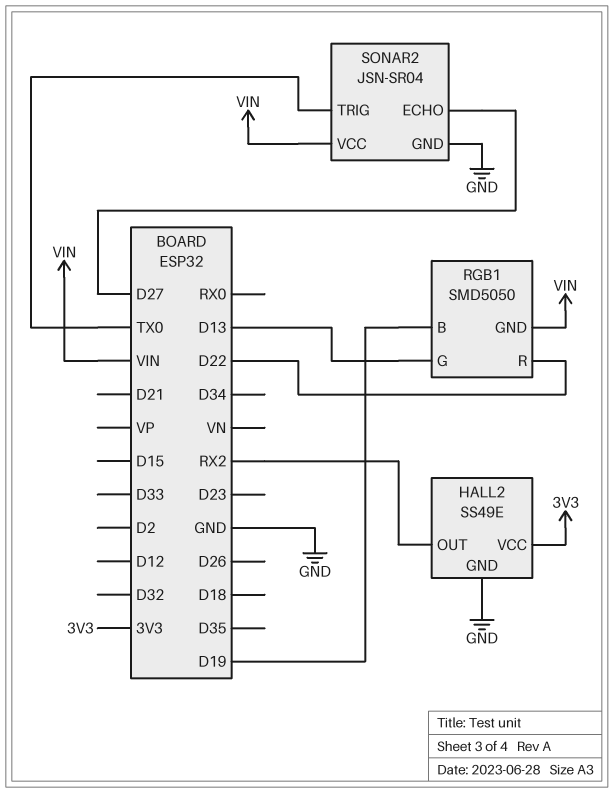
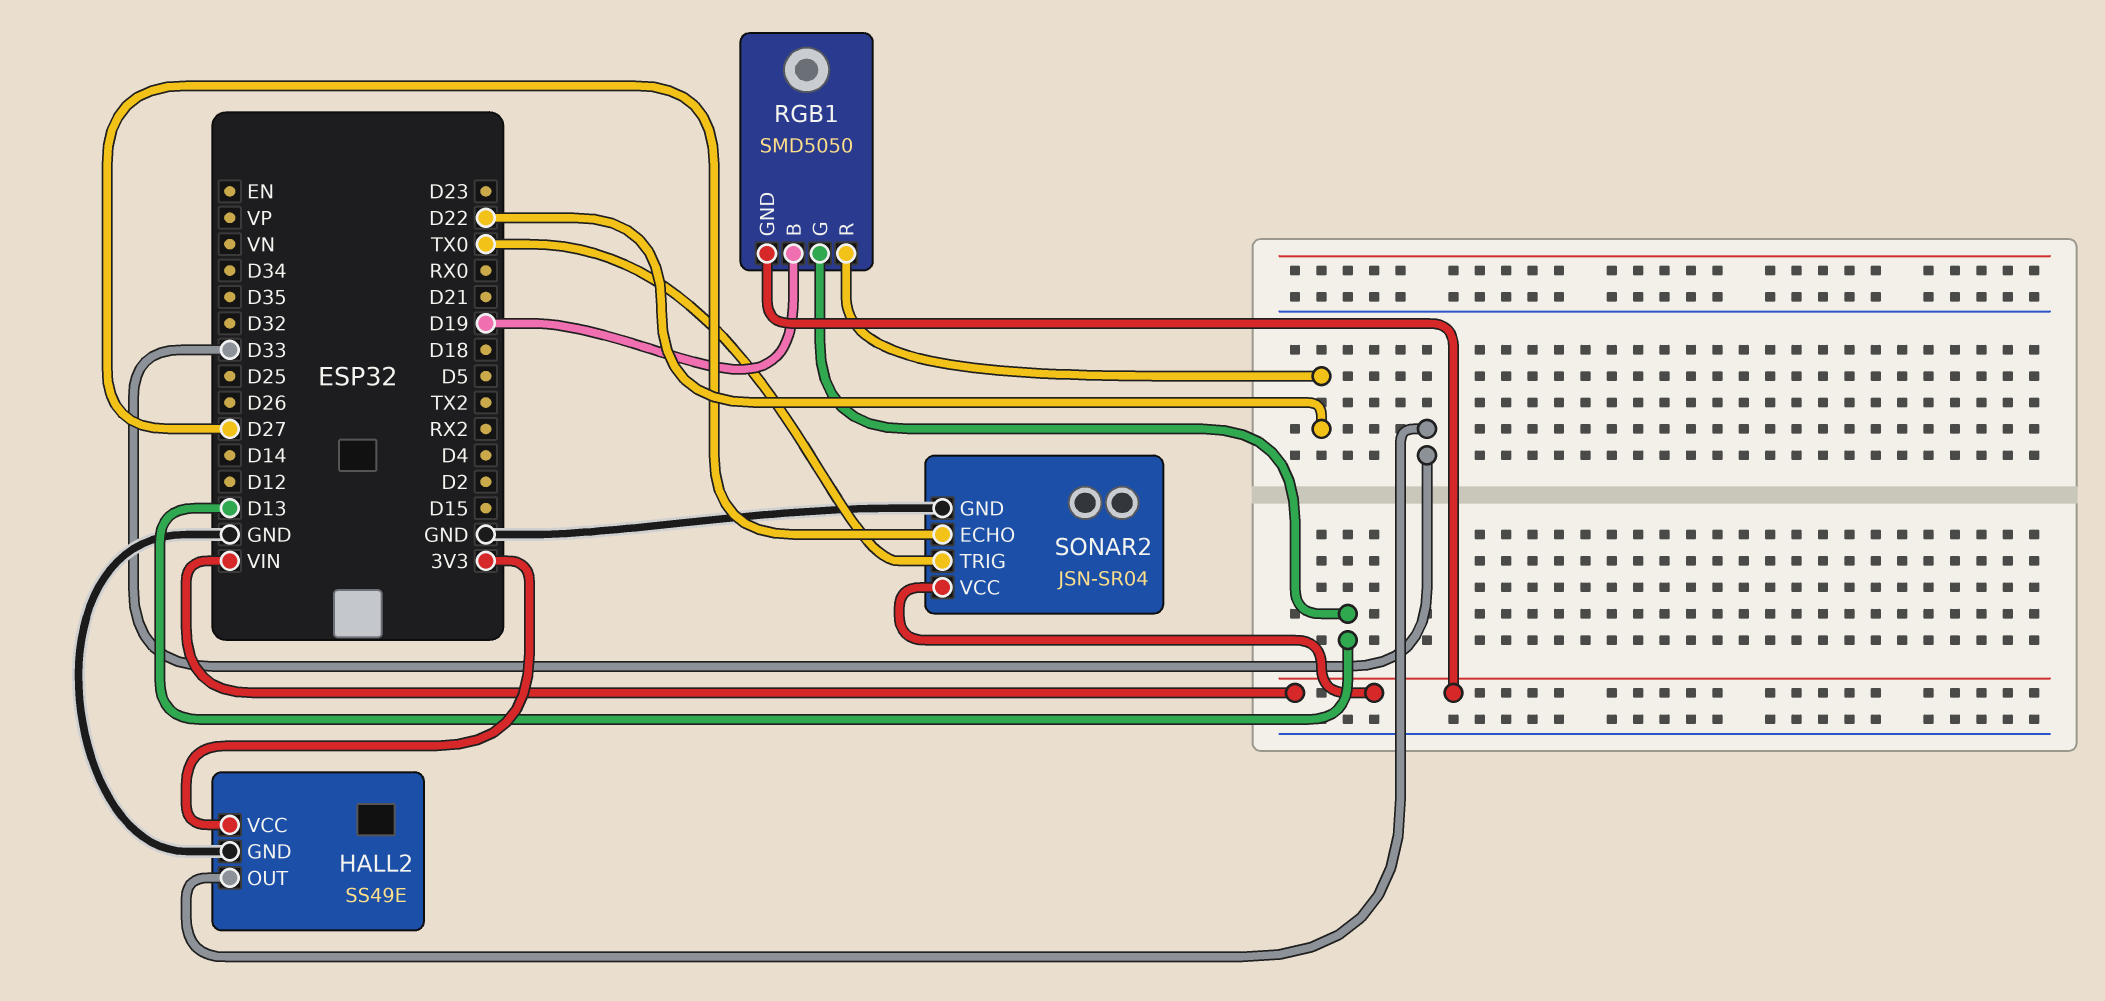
HALL2 pin OUT: RX2 -> D33

